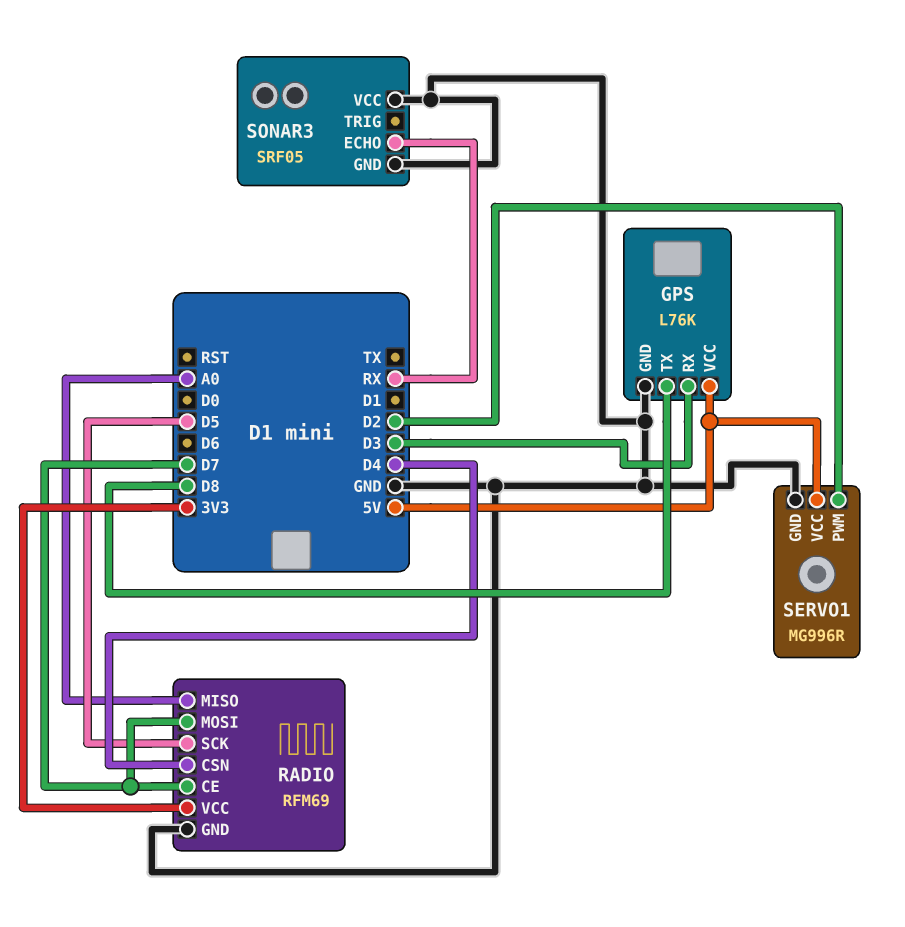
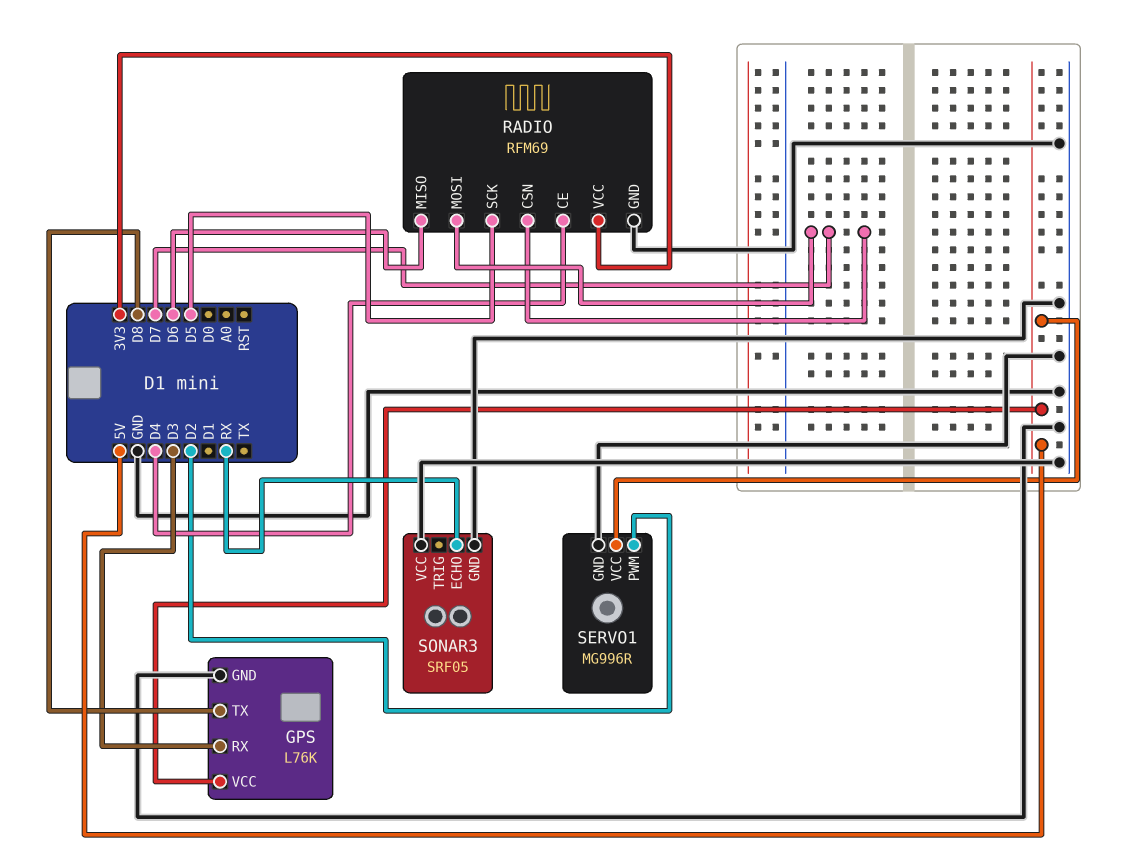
RADIO pin CE: D7 -> D4
RADIO pin CSN: D4 -> D7
RADIO pin MISO: A0 -> D6

